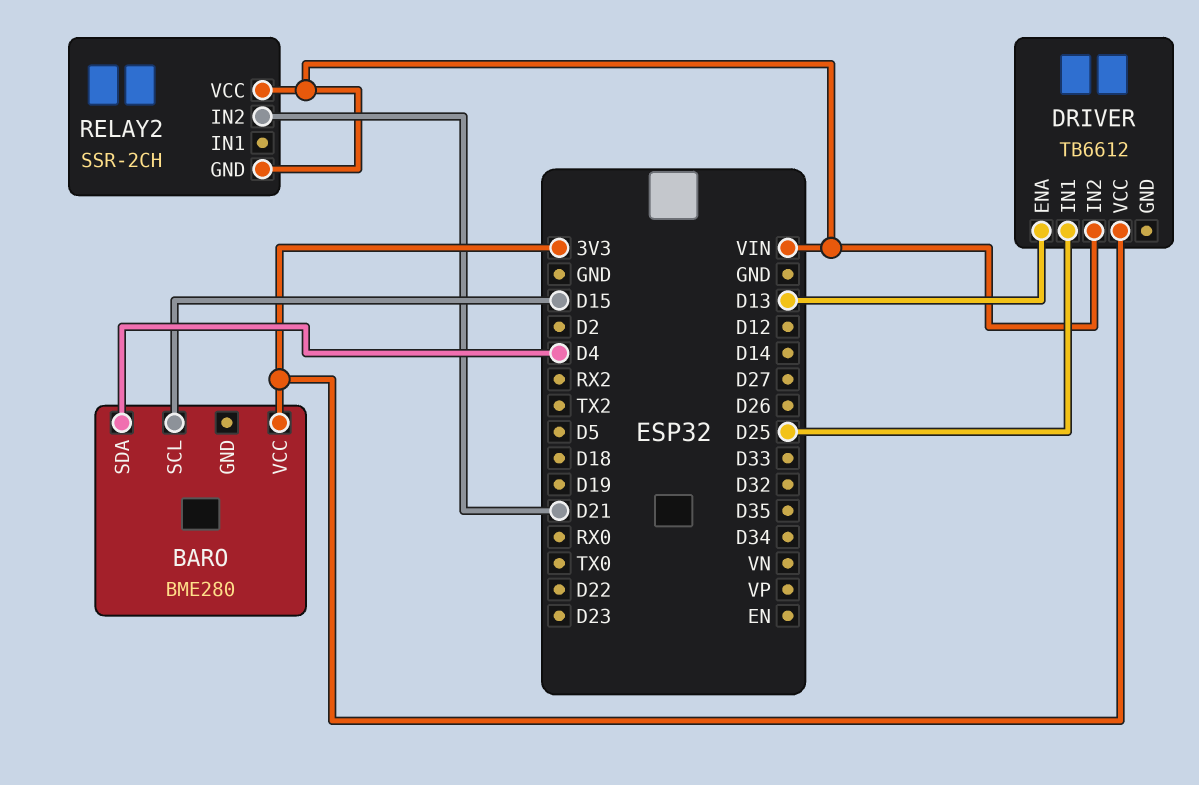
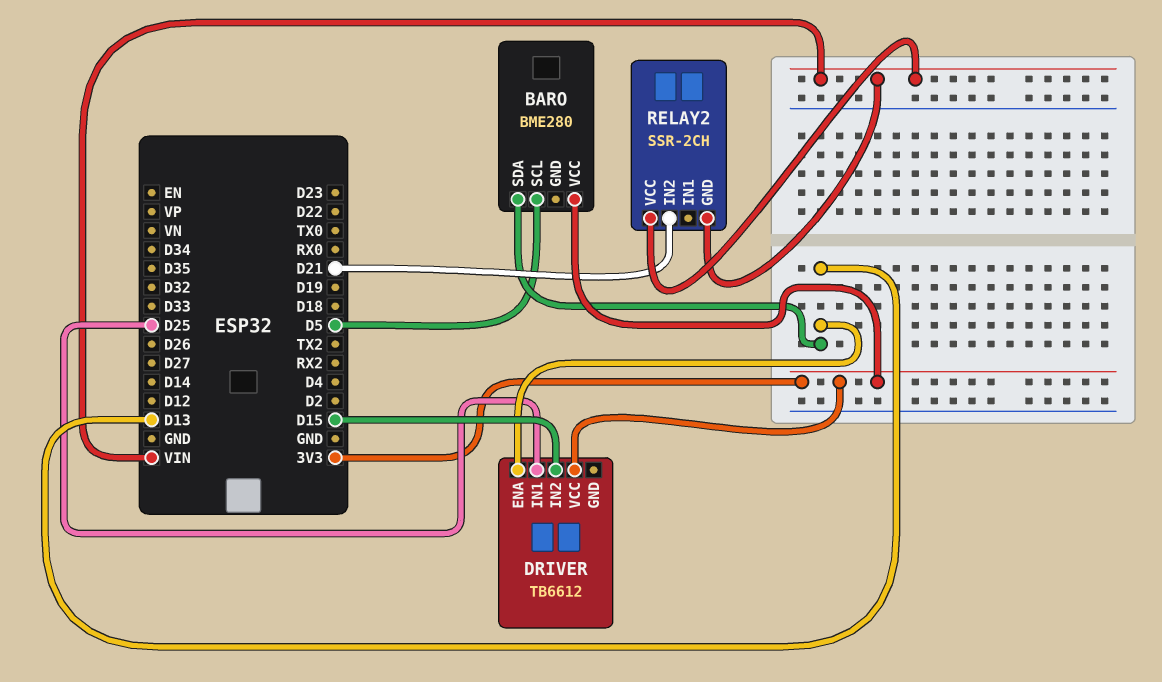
BARO pin SCL: D15 -> D5
BARO pin SDA: D4 -> D13
DRIVER pin IN2: VIN -> D15

